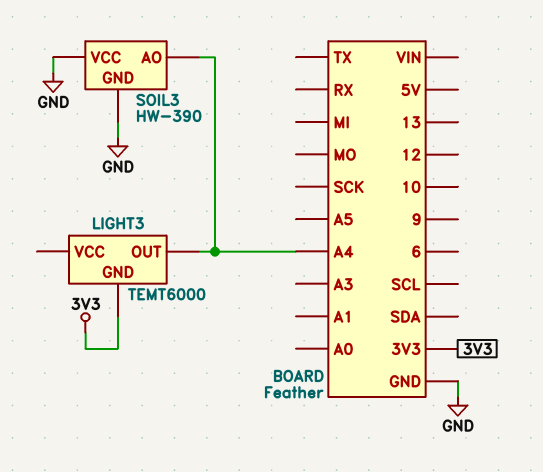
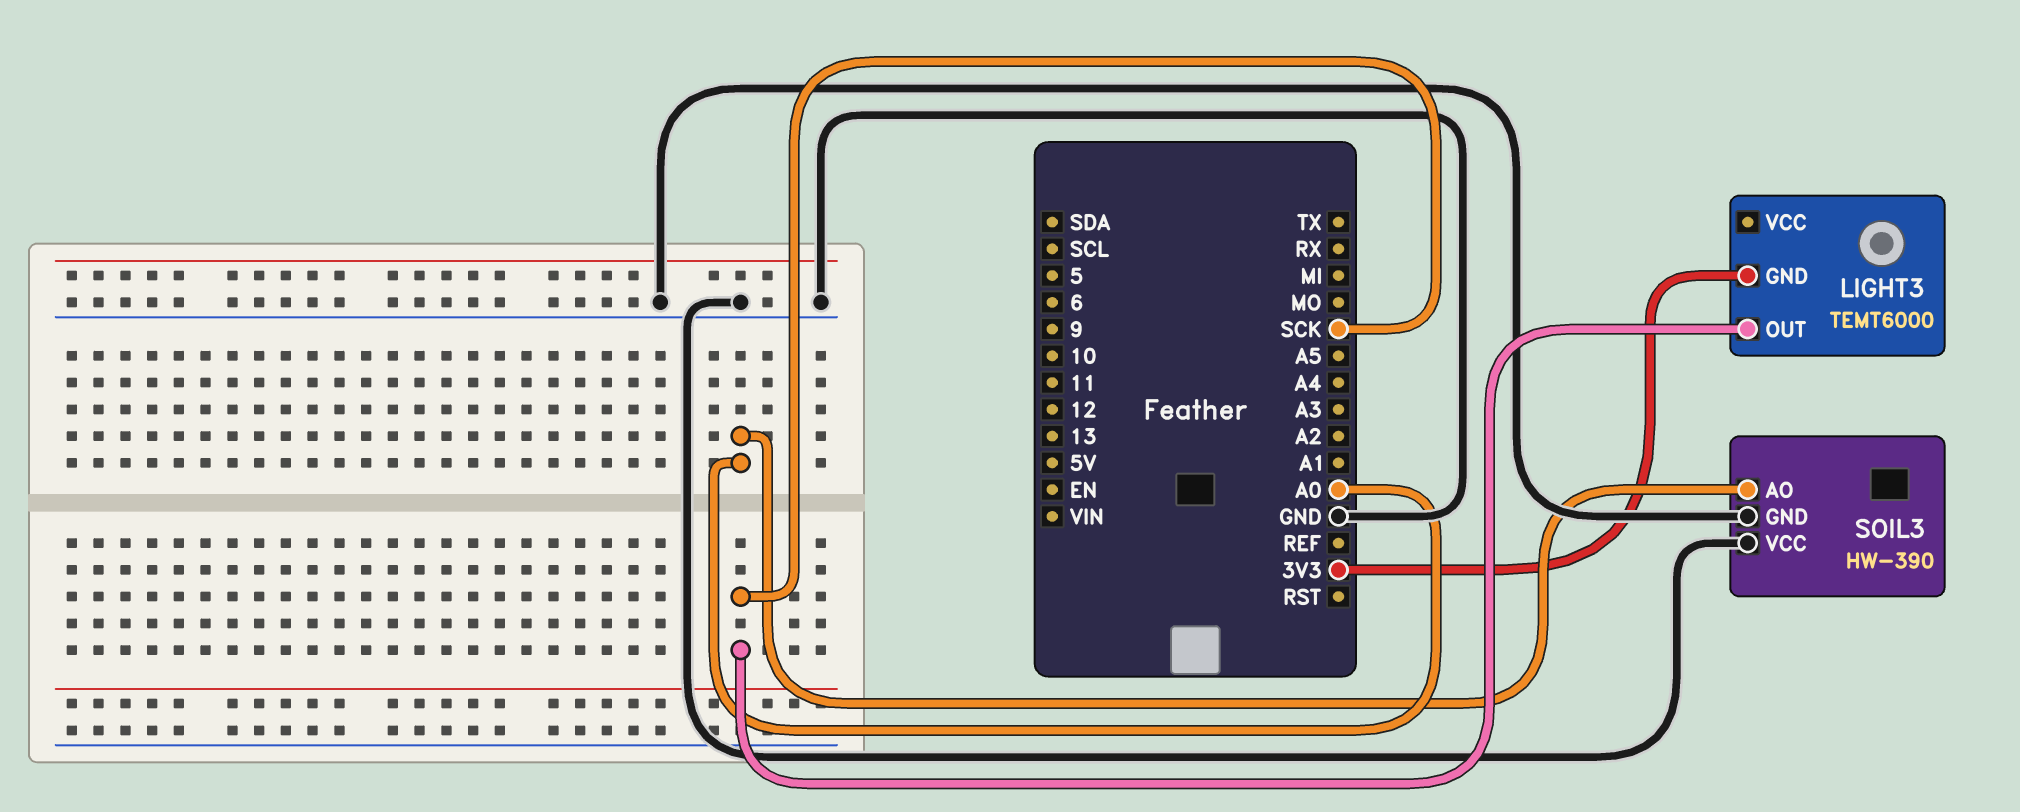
LIGHT3 pin OUT: A4 -> SCK
SOIL3 pin AO: A4 -> A0

